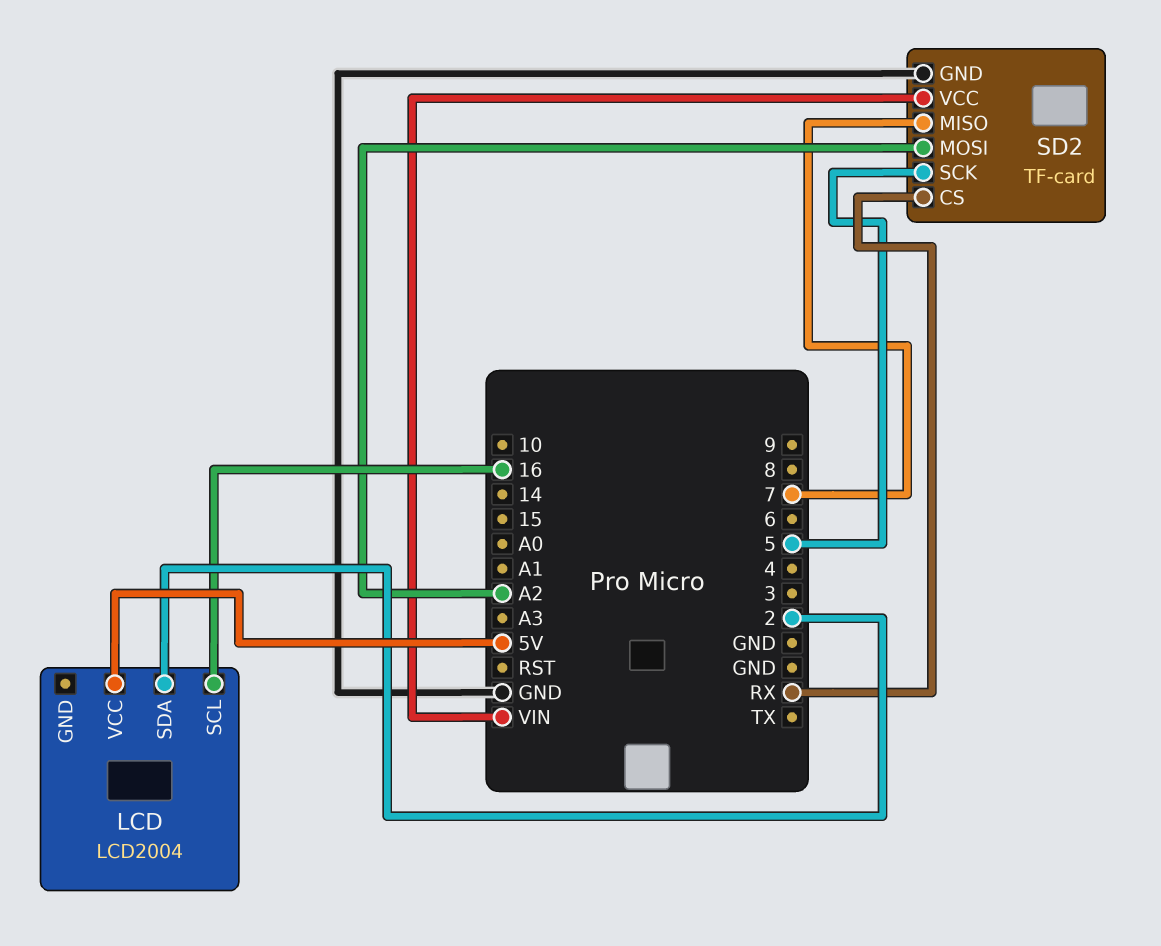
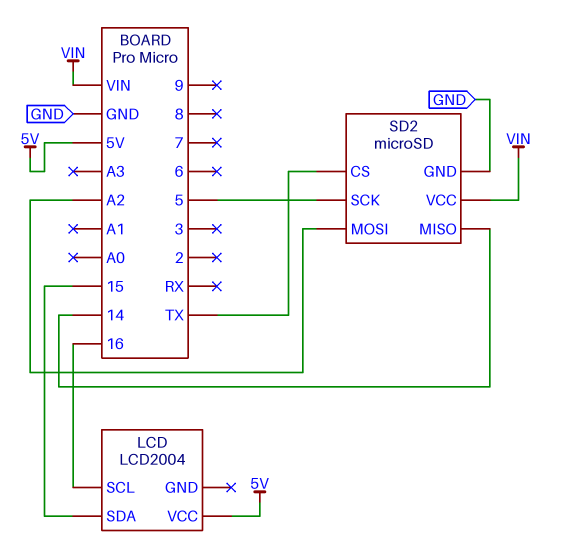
LCD pin SDA: 2 -> 15
SD2: TF-card -> microSD
SD2 pin CS: RX -> TX
SD2 pin MISO: 7 -> 14

